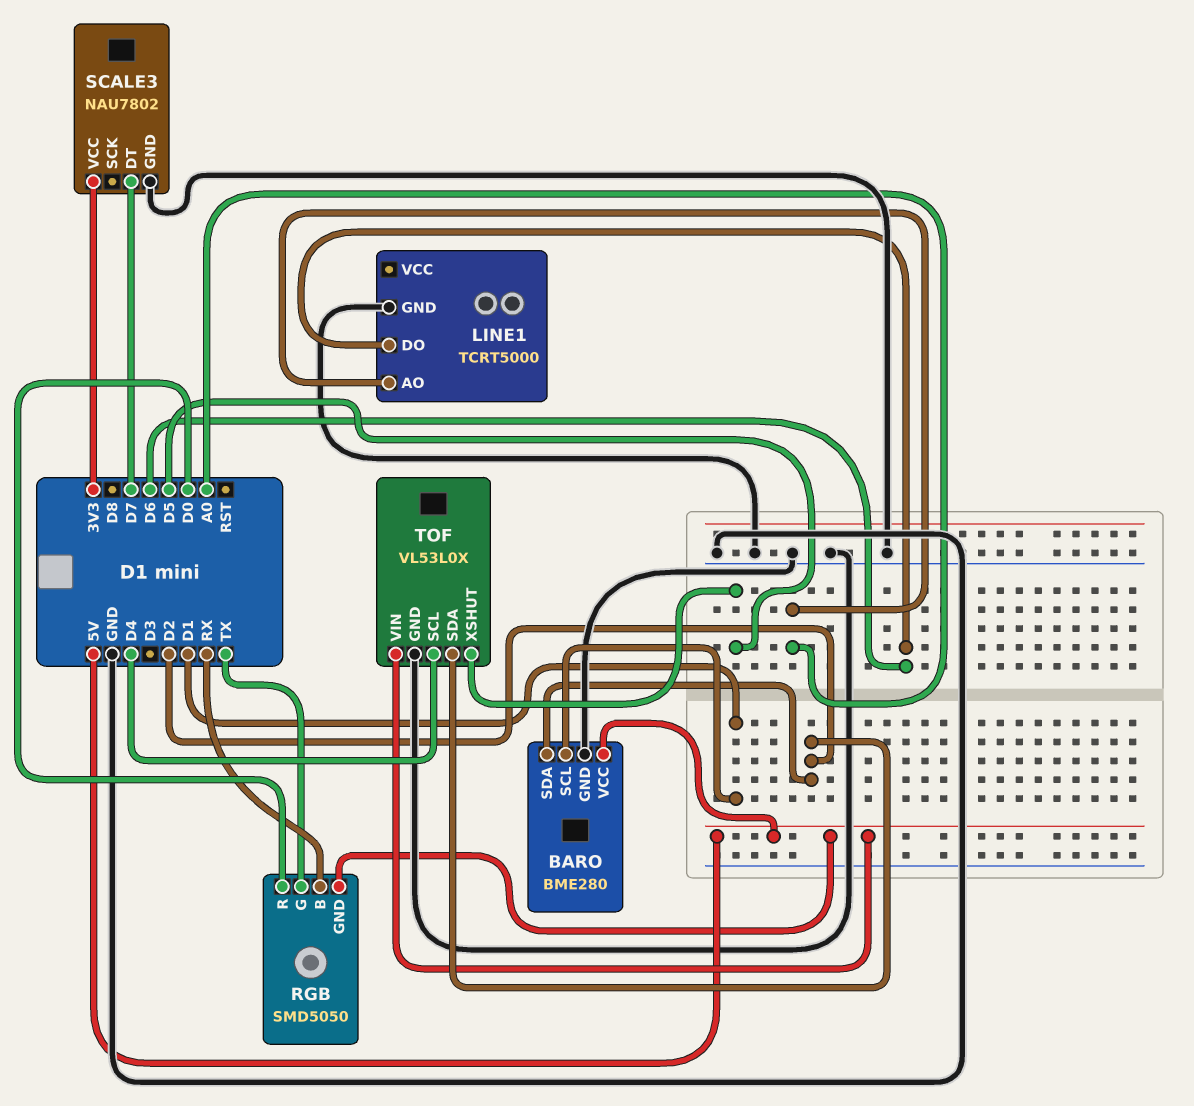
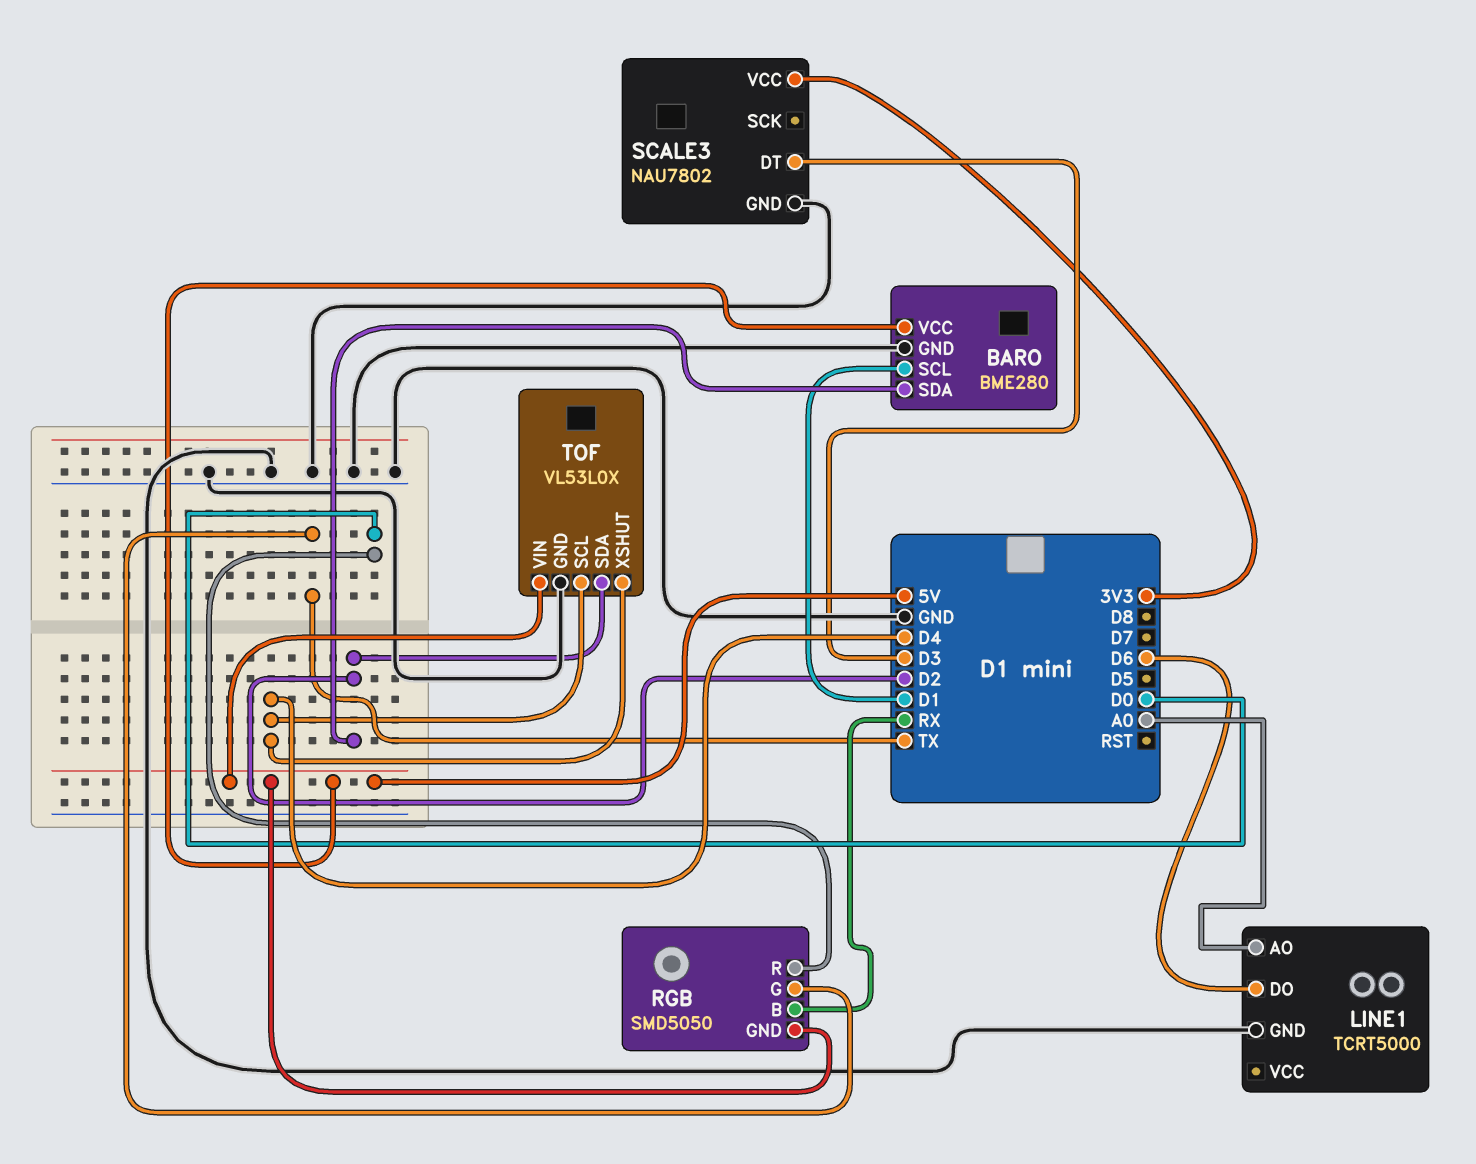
SCALE3 pin DT: D7 -> D3
TOF pin XSHUT: D5 -> D4

